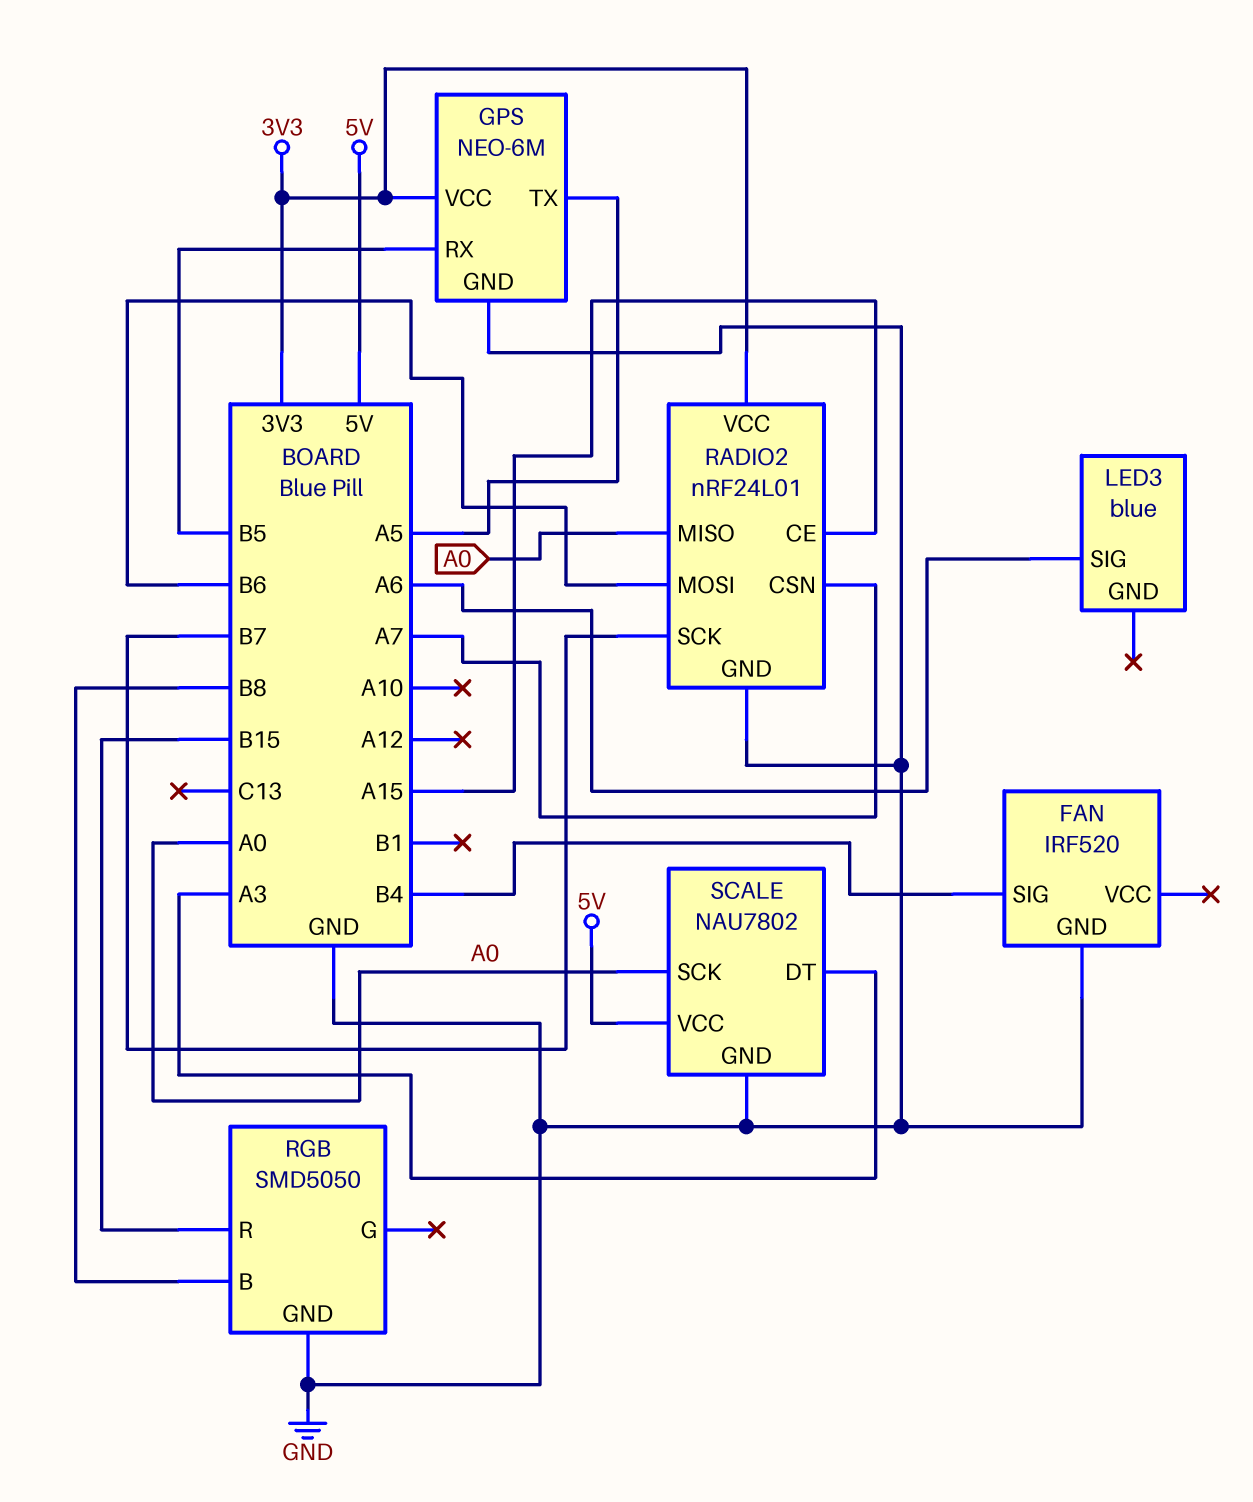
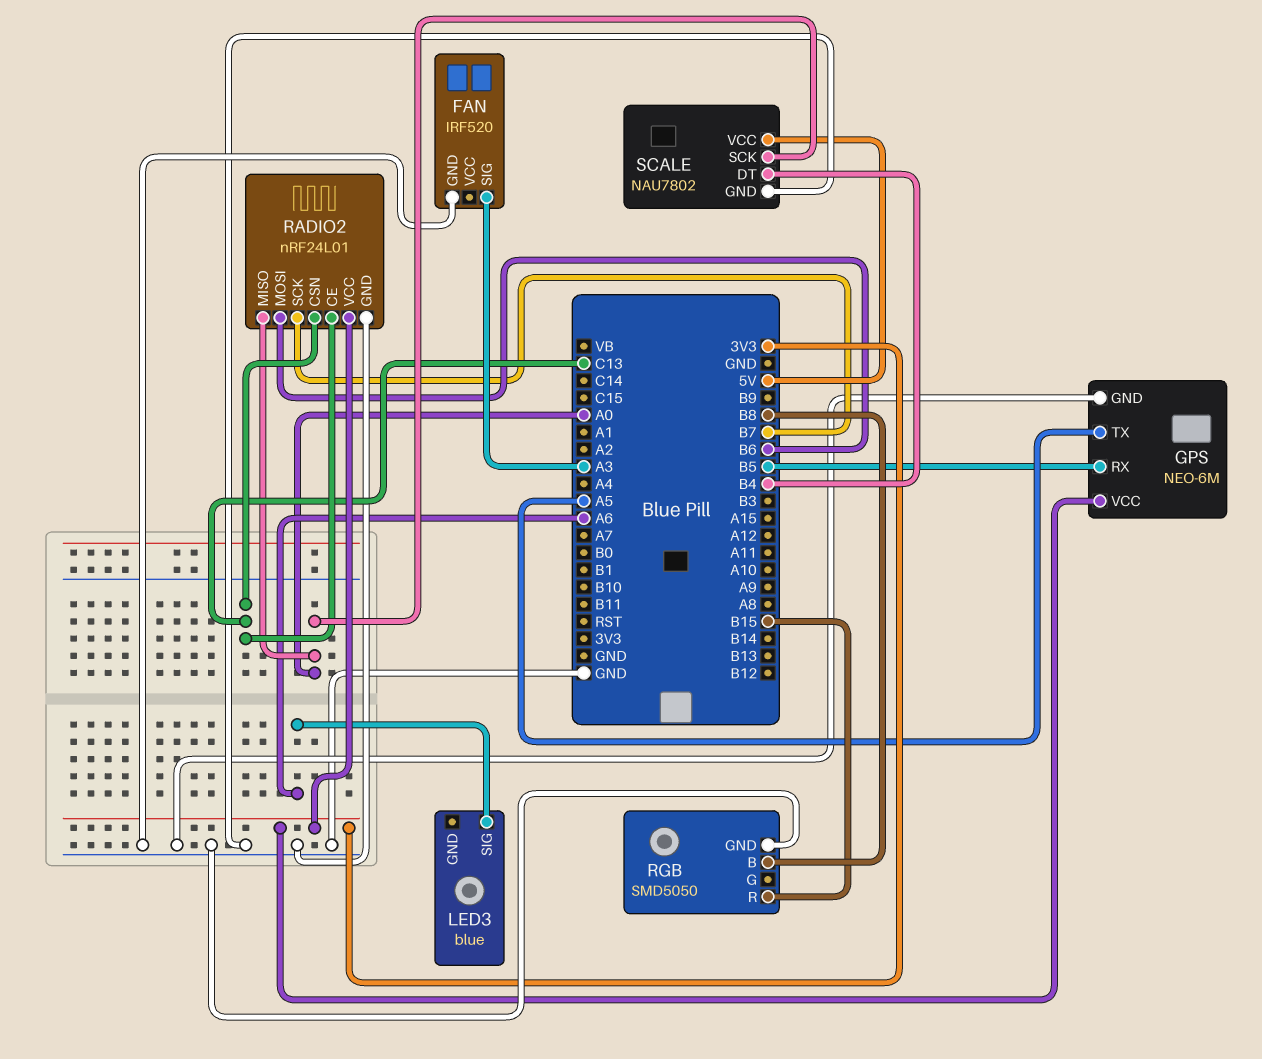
FAN pin SIG: B4 -> A3
RADIO2 pin CE: A15 -> C13
RADIO2 pin CSN: A7 -> C13
SCALE pin DT: A3 -> B4

